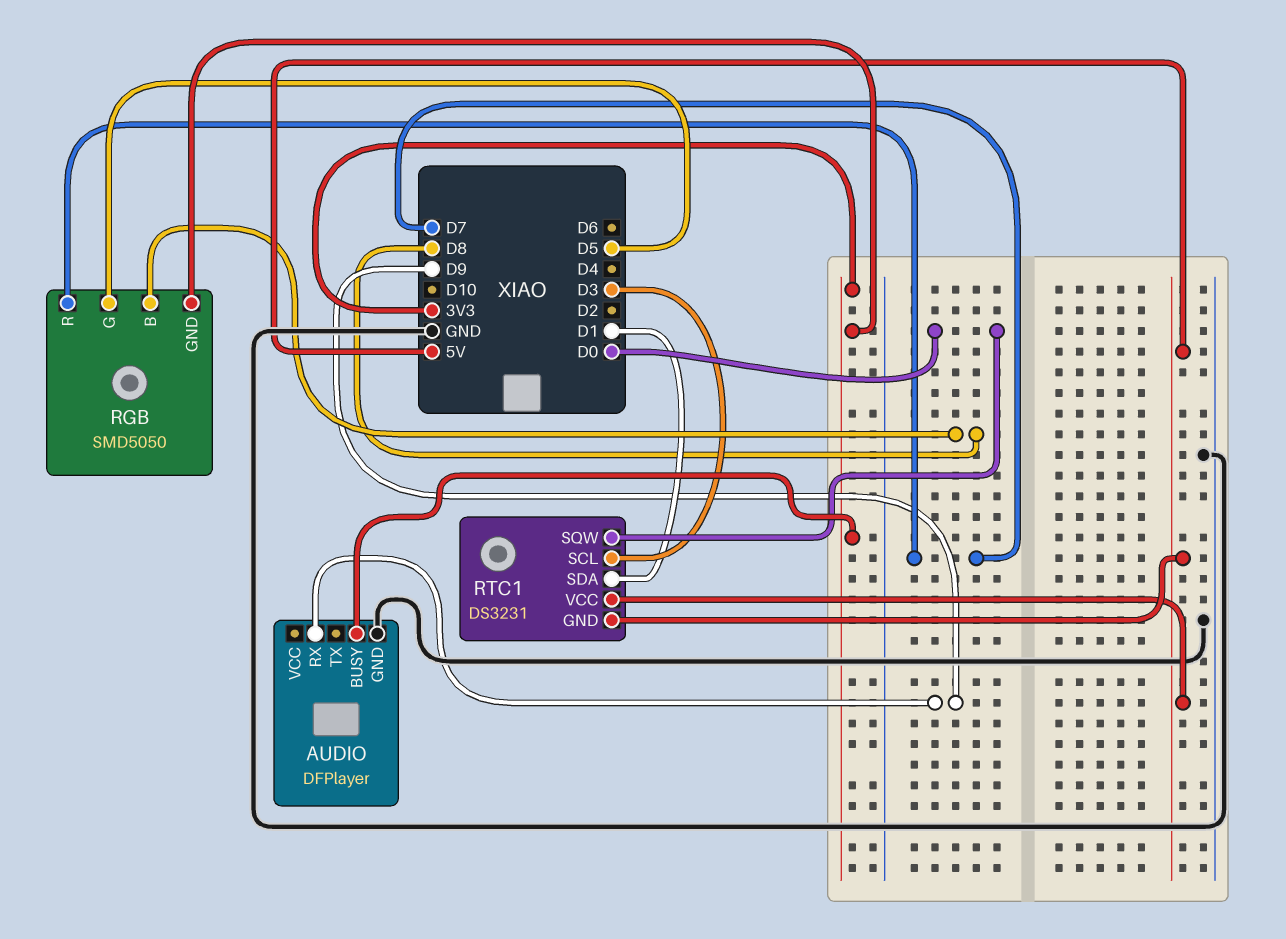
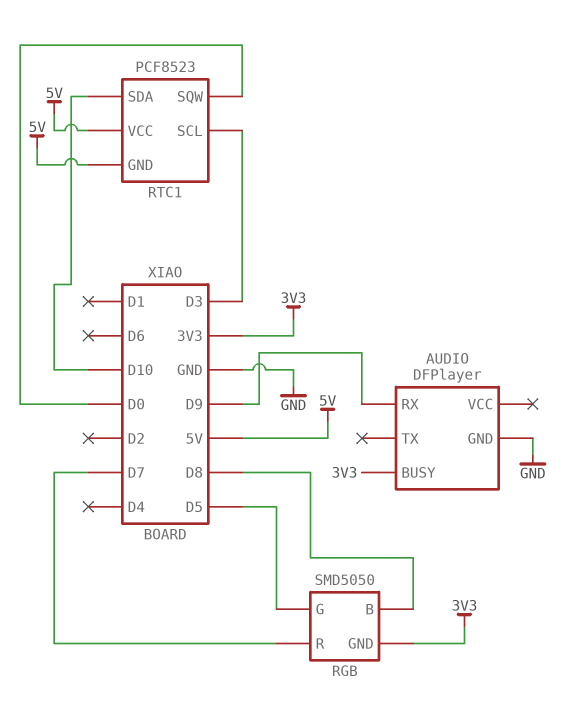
RTC1: DS3231 -> PCF8523
RTC1 pin SDA: D1 -> D10

